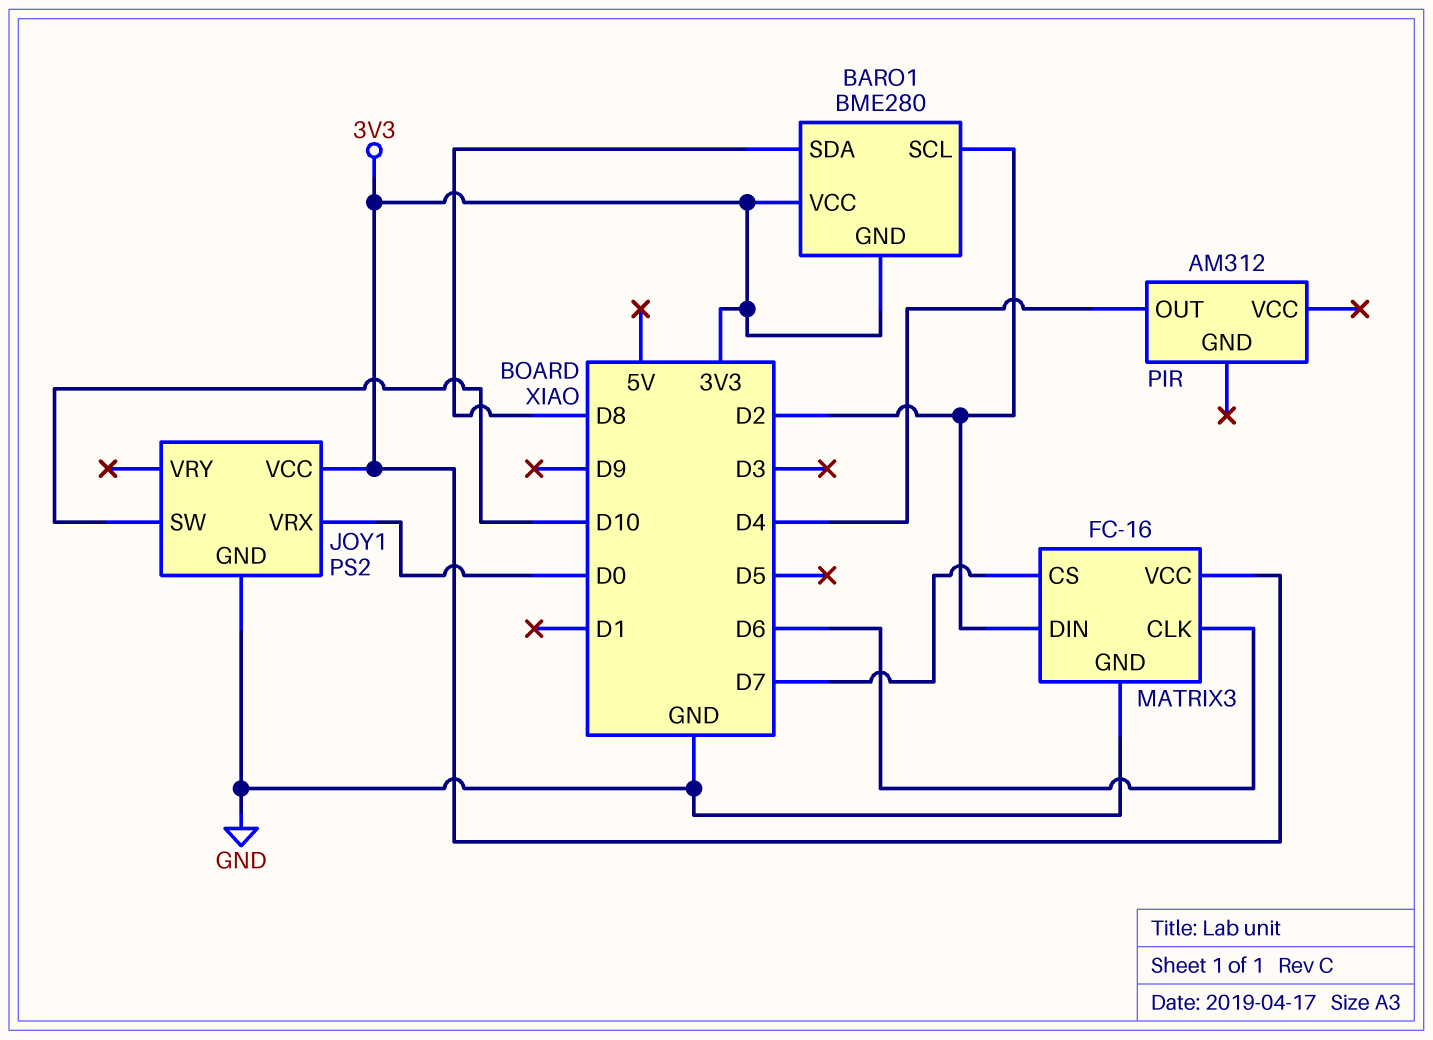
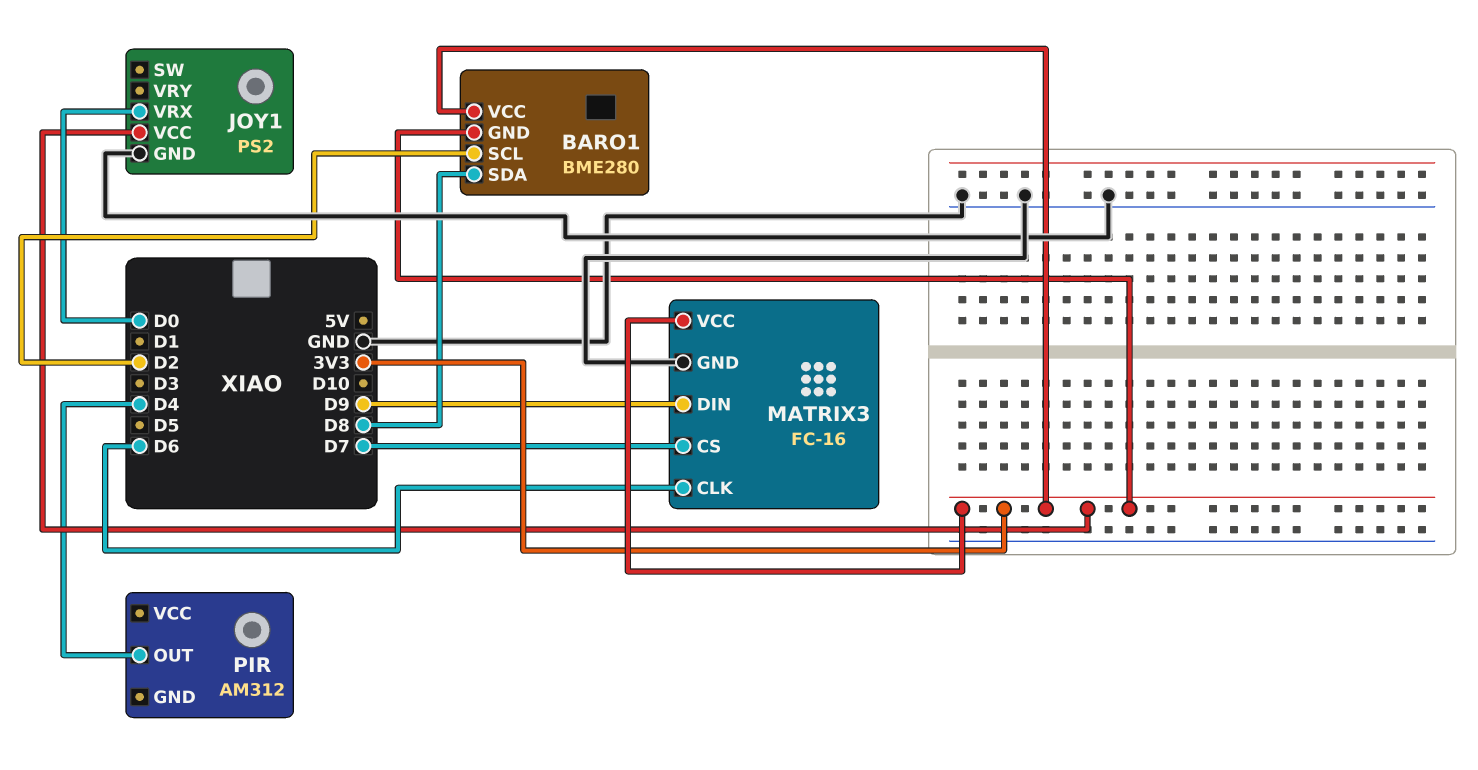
JOY1 pin SW: D10 -> none
MATRIX3 pin DIN: D2 -> D9

